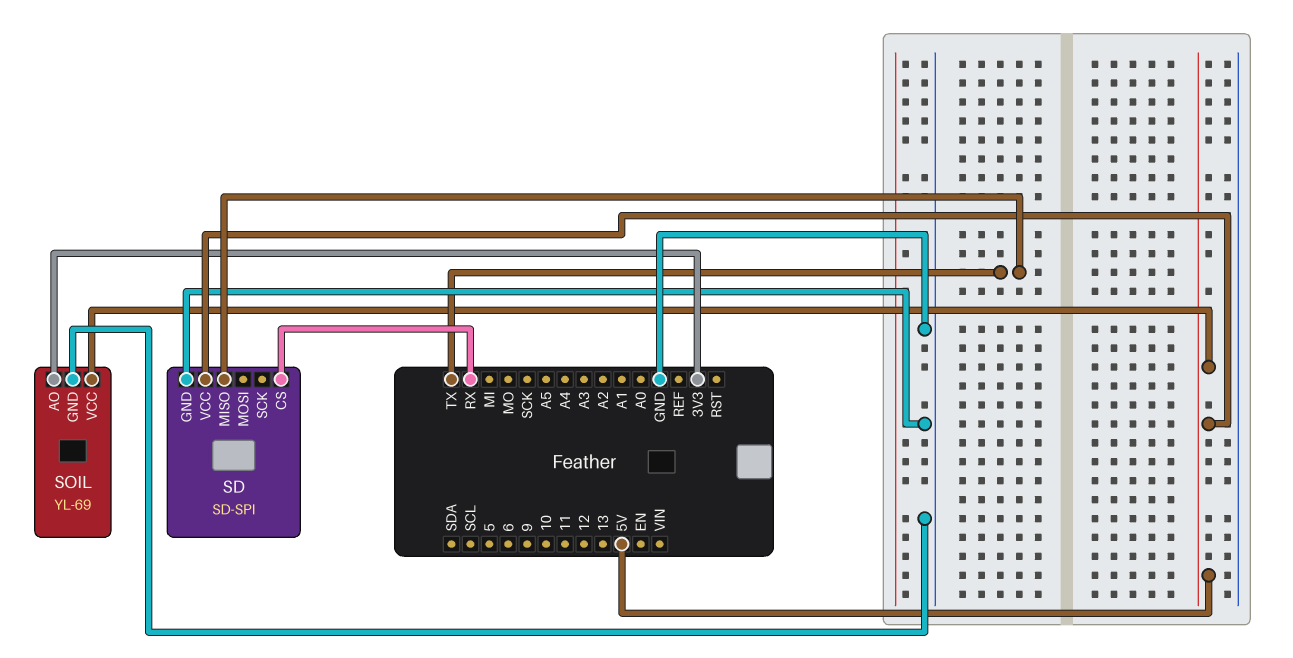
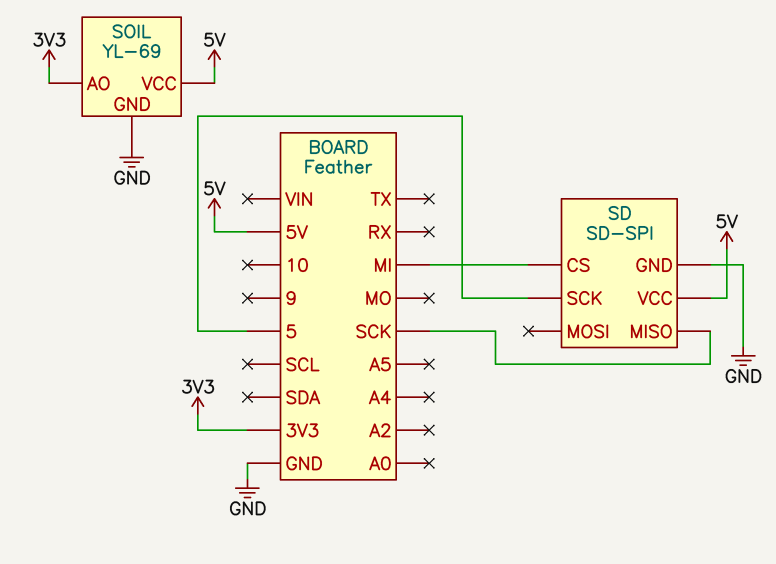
SD pin CS: RX -> MI
SD pin MISO: TX -> SCK
SD pin SCK: none -> 5

